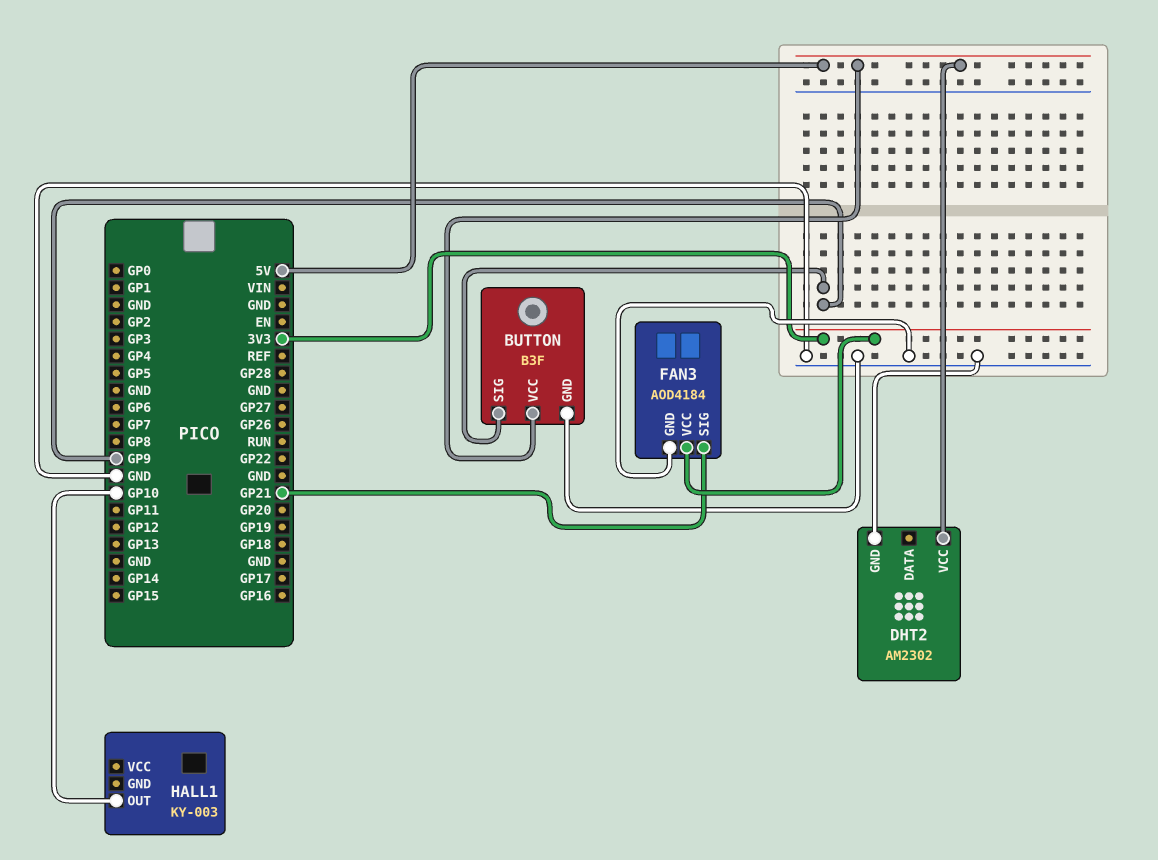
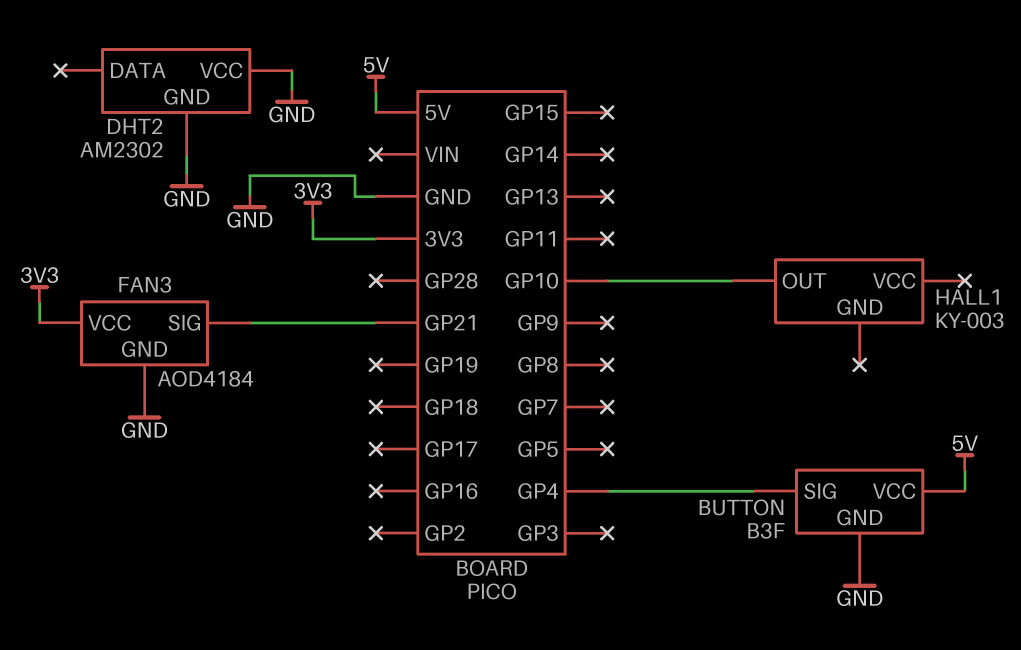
BUTTON pin SIG: GP9 -> GP4
DHT2 pin VCC: 5V -> GND

